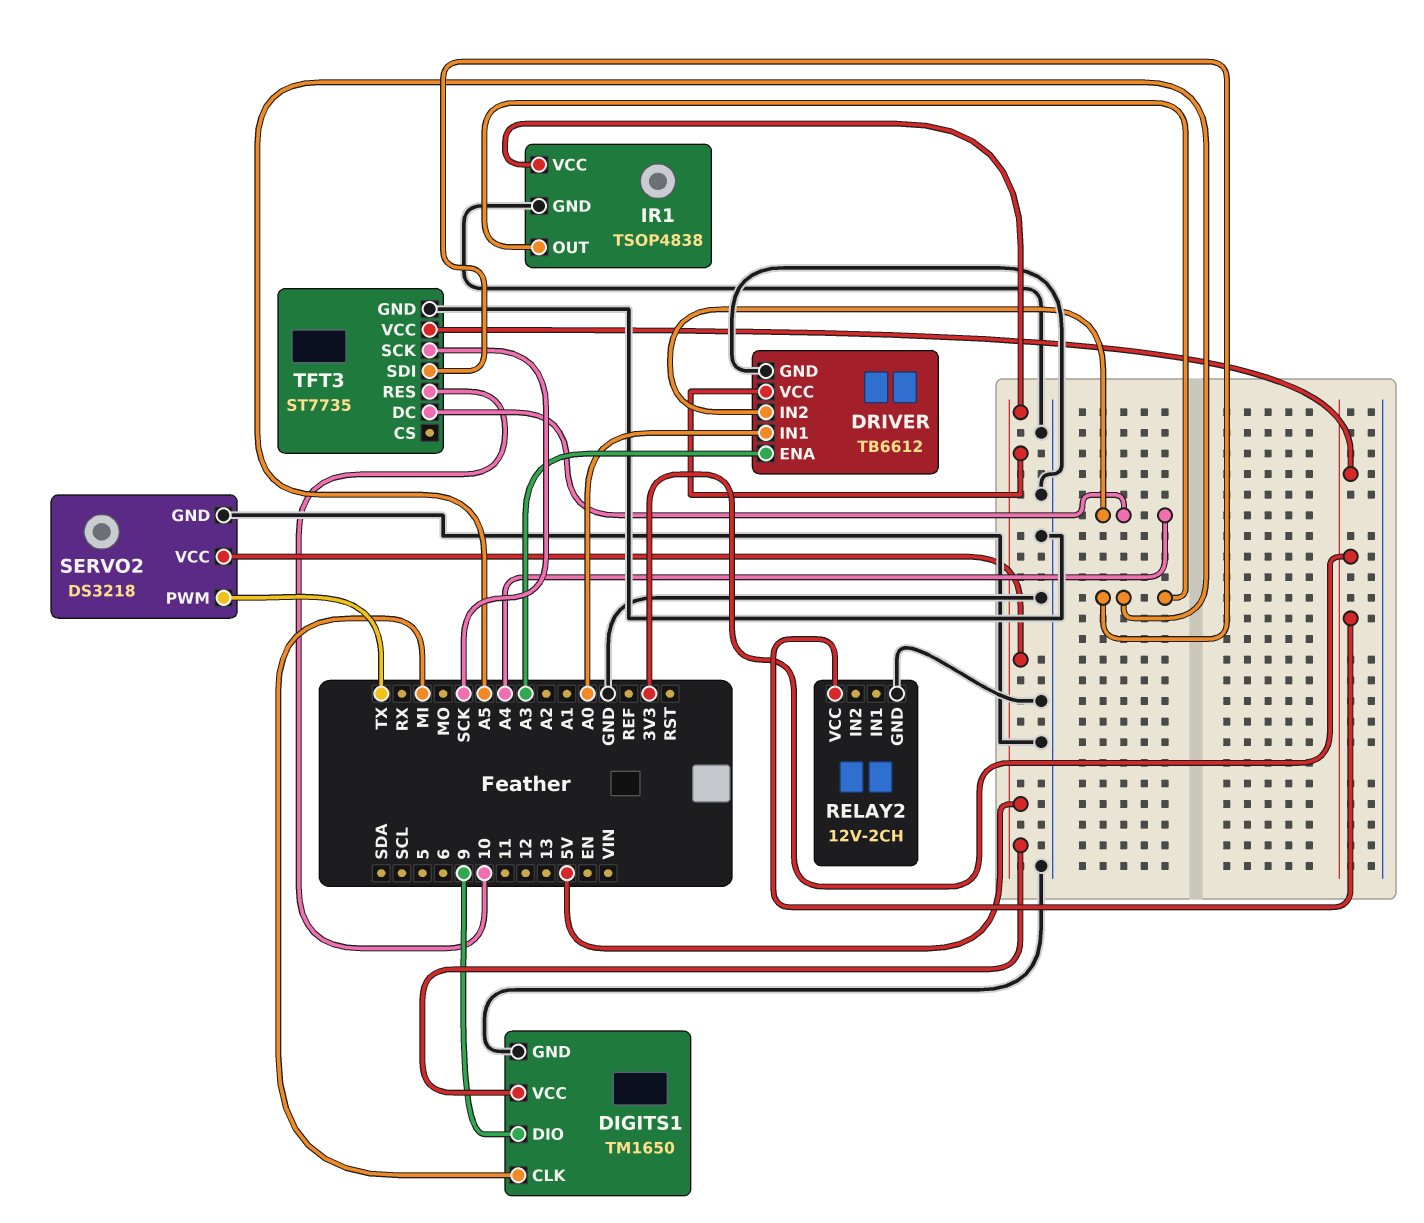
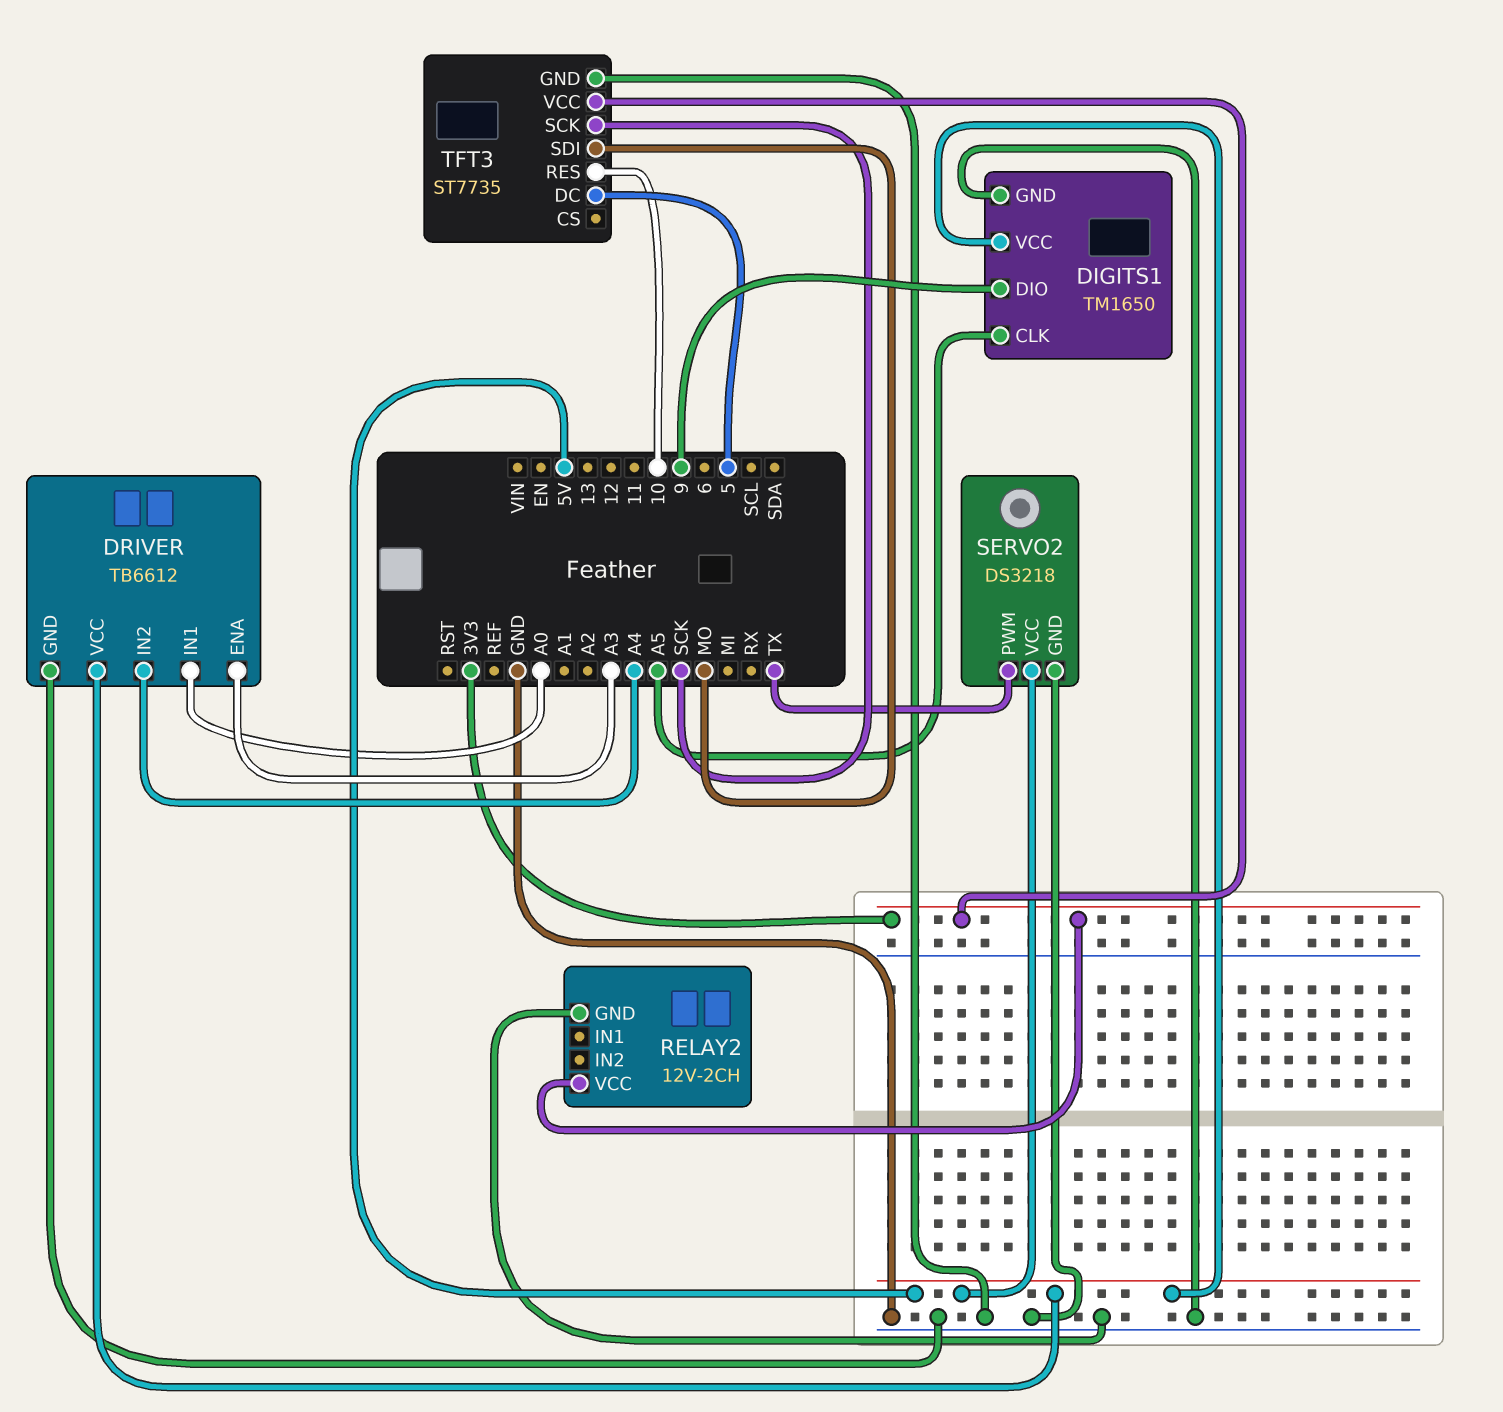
DIGITS1 pin CLK: MI -> A5
IR1: TSOP4838 -> none
IR1 pin GND: GND -> none
IR1 pin OUT: A5 -> none
IR1 pin VCC: 5V -> none
TFT3 pin DC: A4 -> 5
TFT3 pin SDI: A5 -> MO

